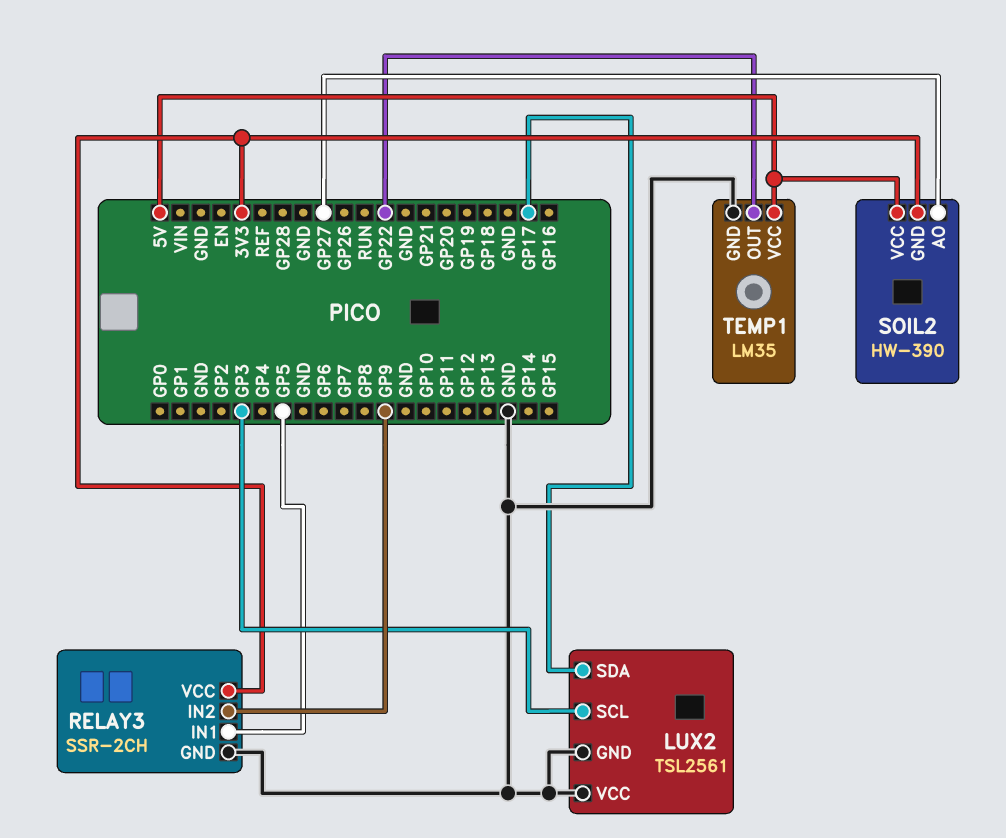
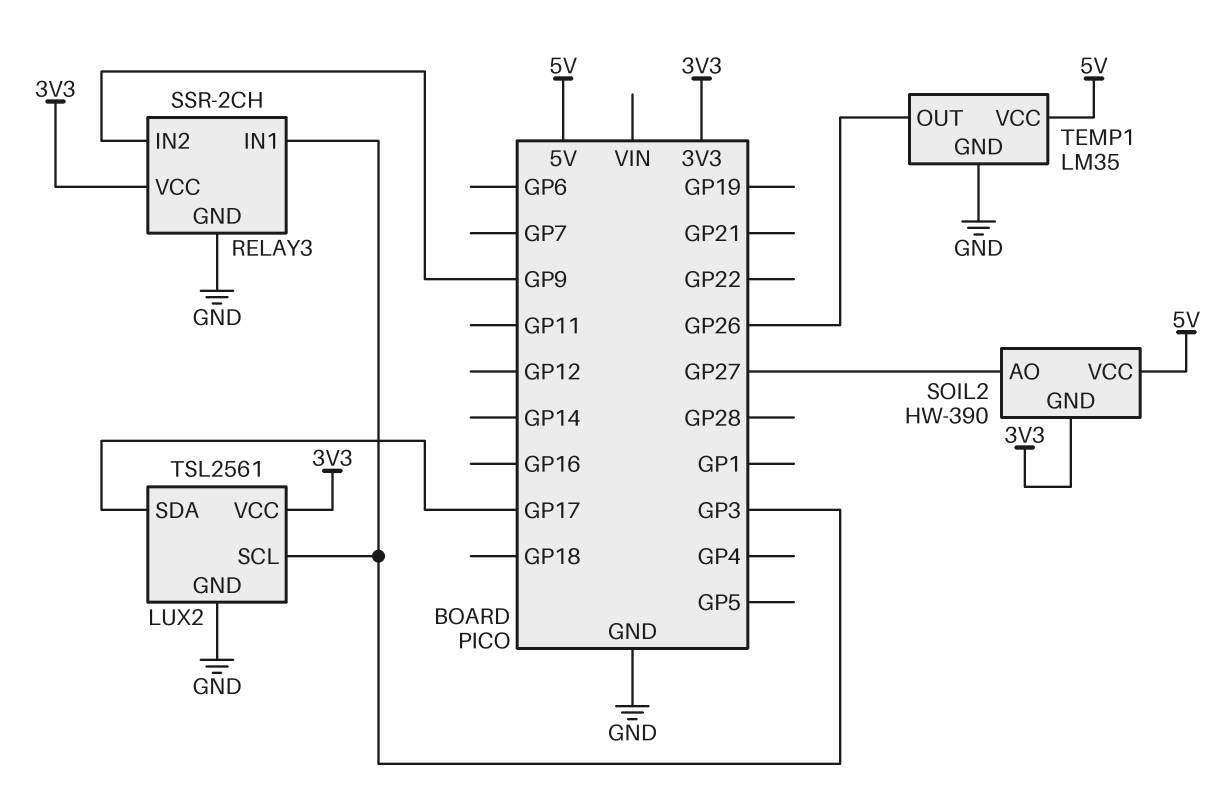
LUX2 pin VCC: GND -> 3V3
RELAY3 pin IN1: GP5 -> GP3
TEMP1 pin OUT: GP22 -> GP26

